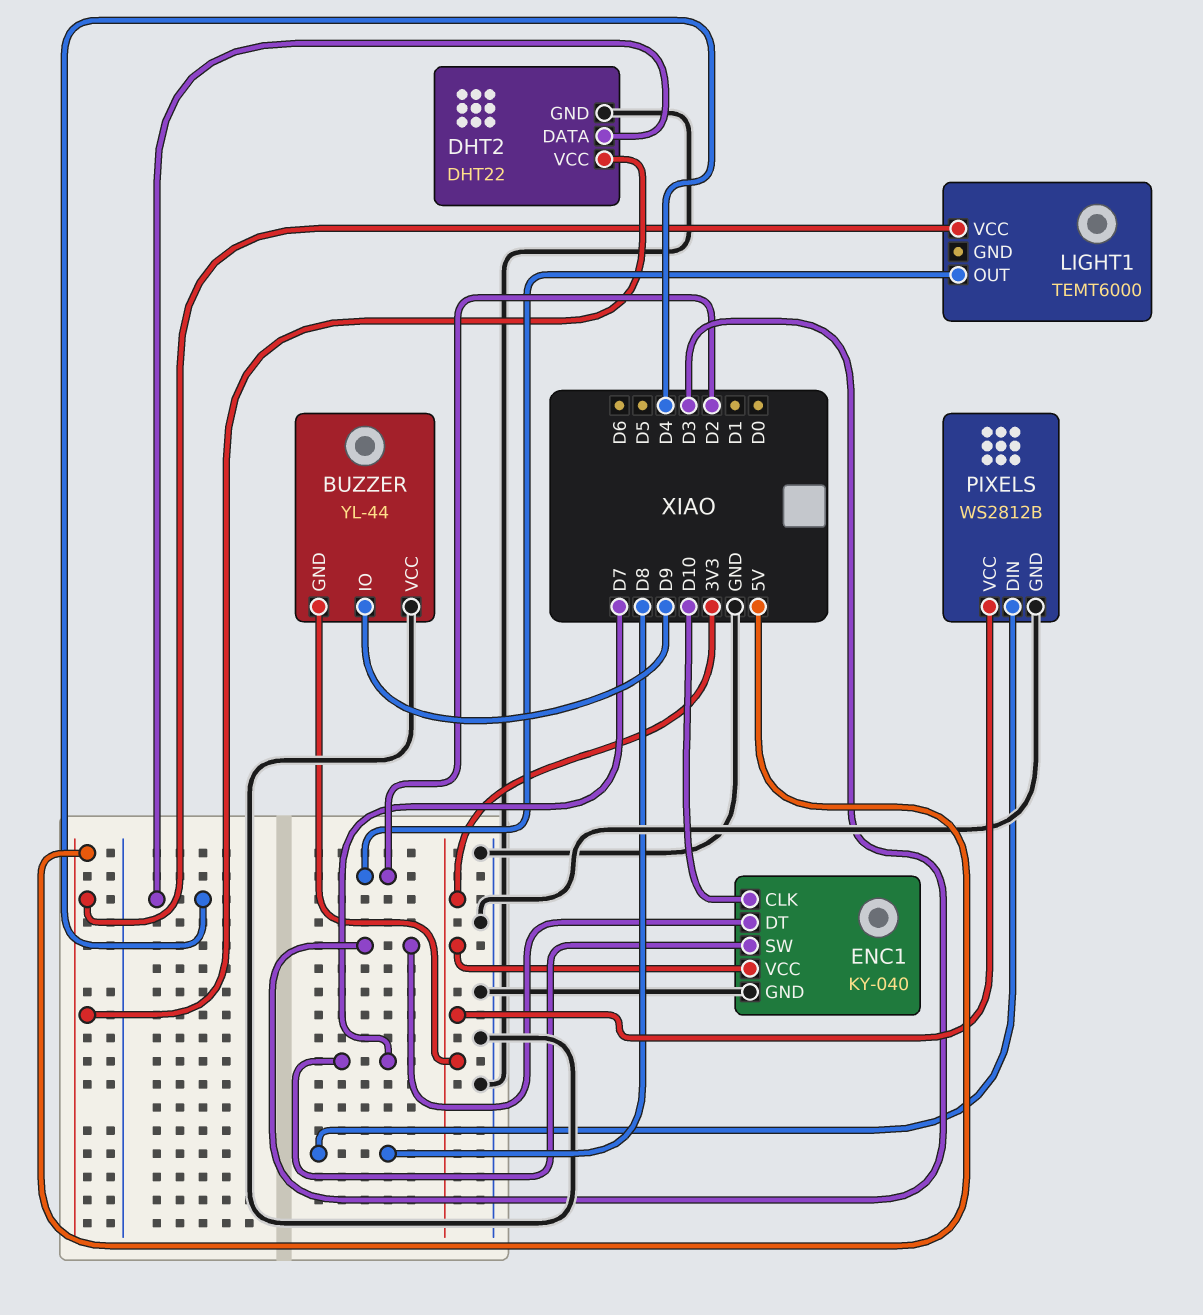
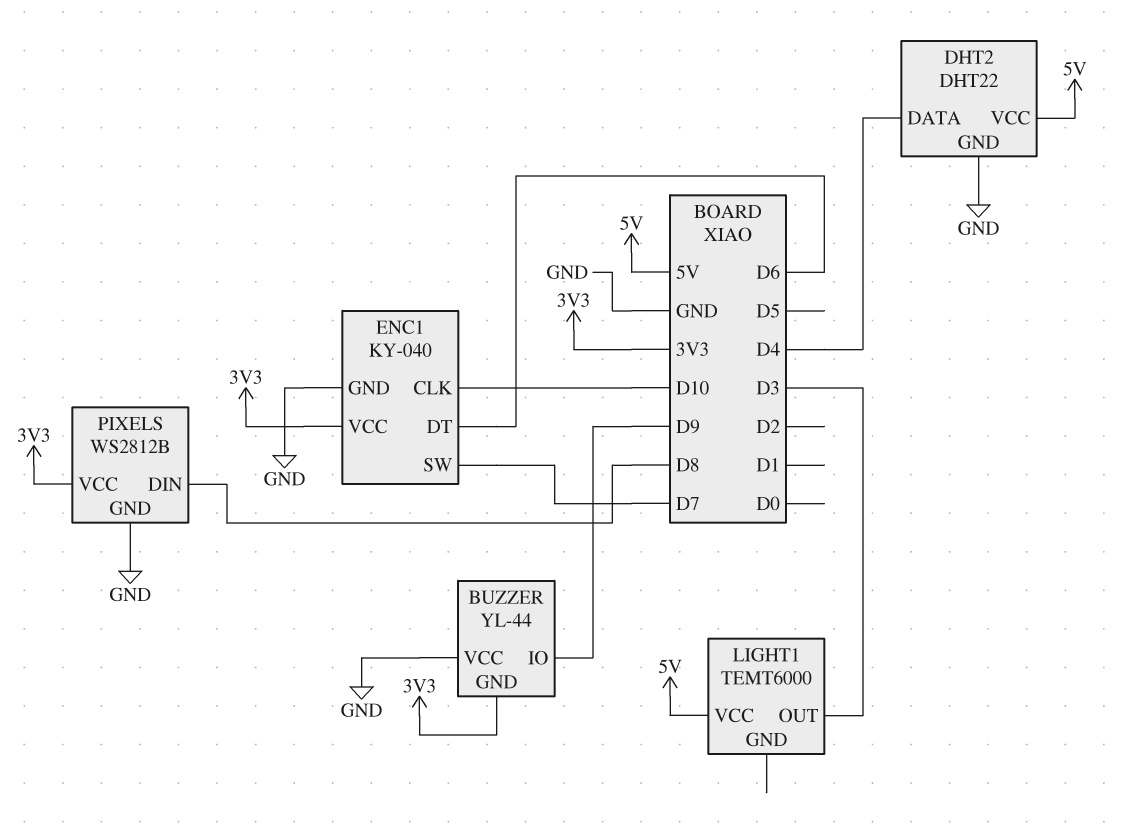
ENC1 pin DT: D3 -> D6
LIGHT1 pin OUT: D2 -> D3

